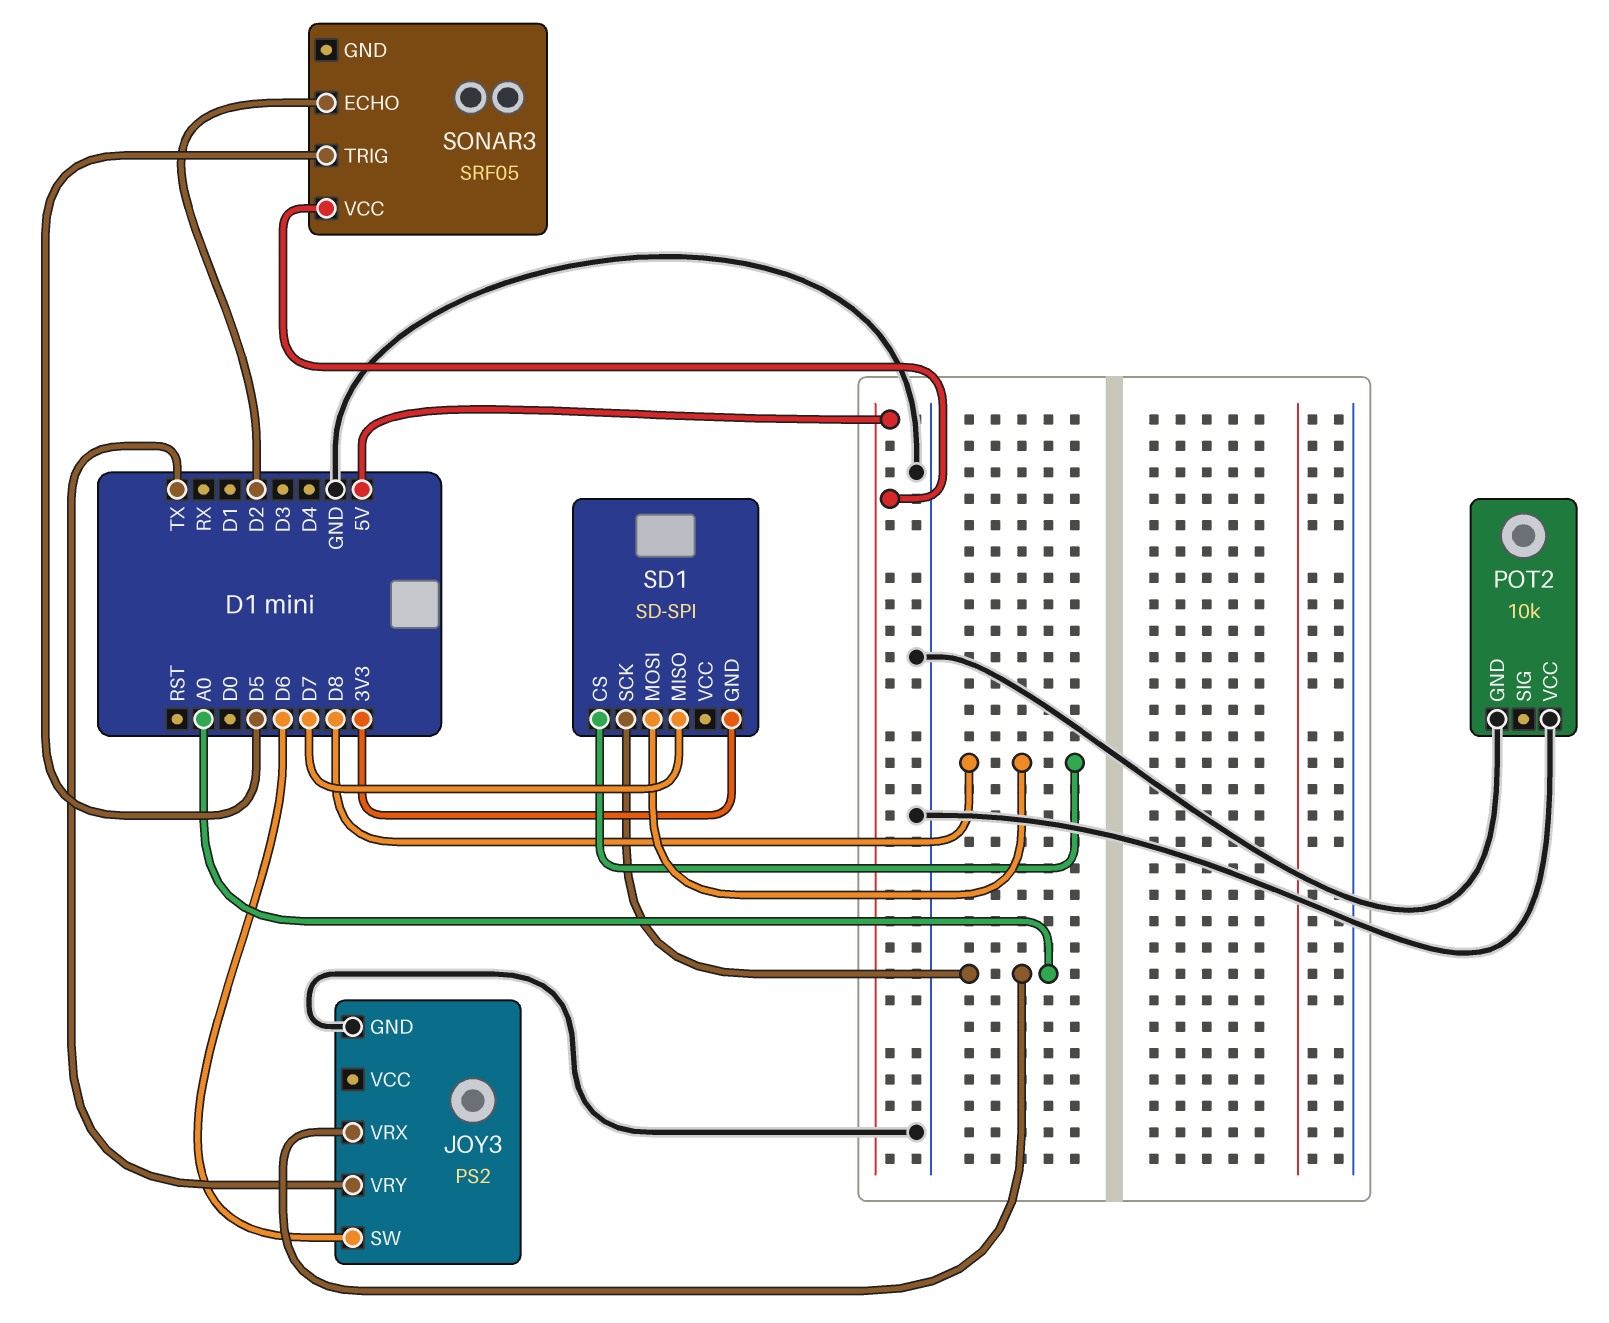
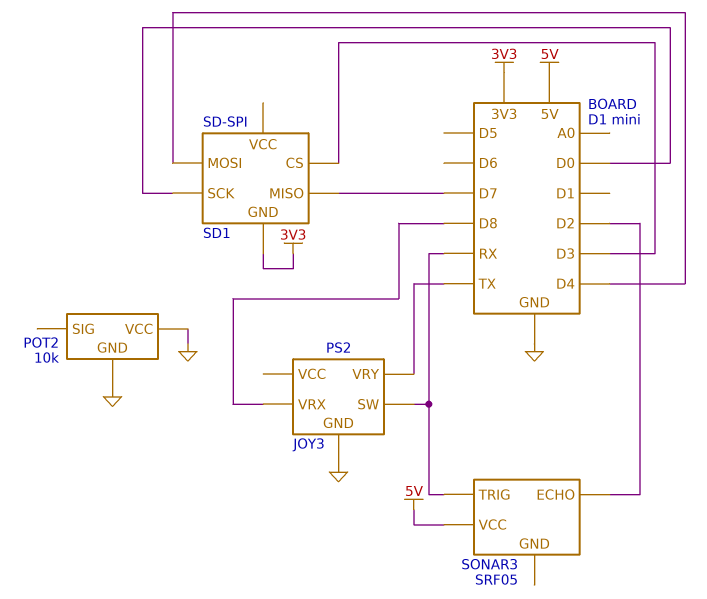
JOY3 pin SW: D6 -> RX
JOY3 pin VRX: A0 -> D8
SD1 pin CS: D8 -> D3
SD1 pin MOSI: D8 -> D4
SD1 pin SCK: A0 -> D0
SONAR3 pin TRIG: D5 -> RX

